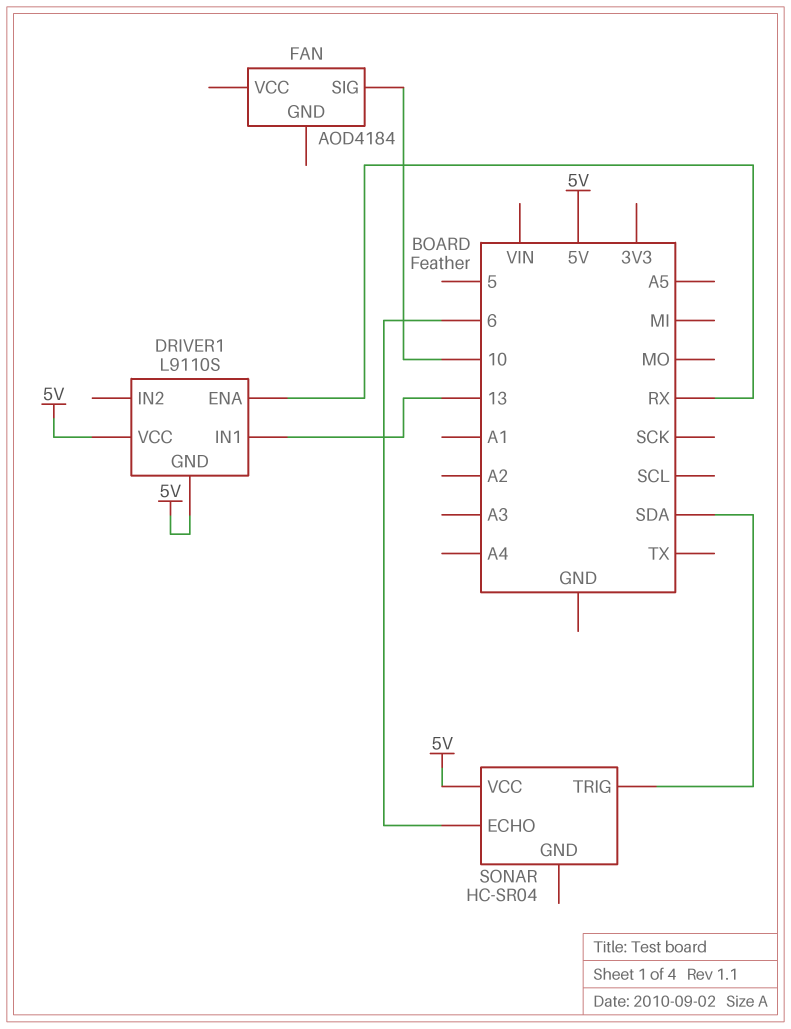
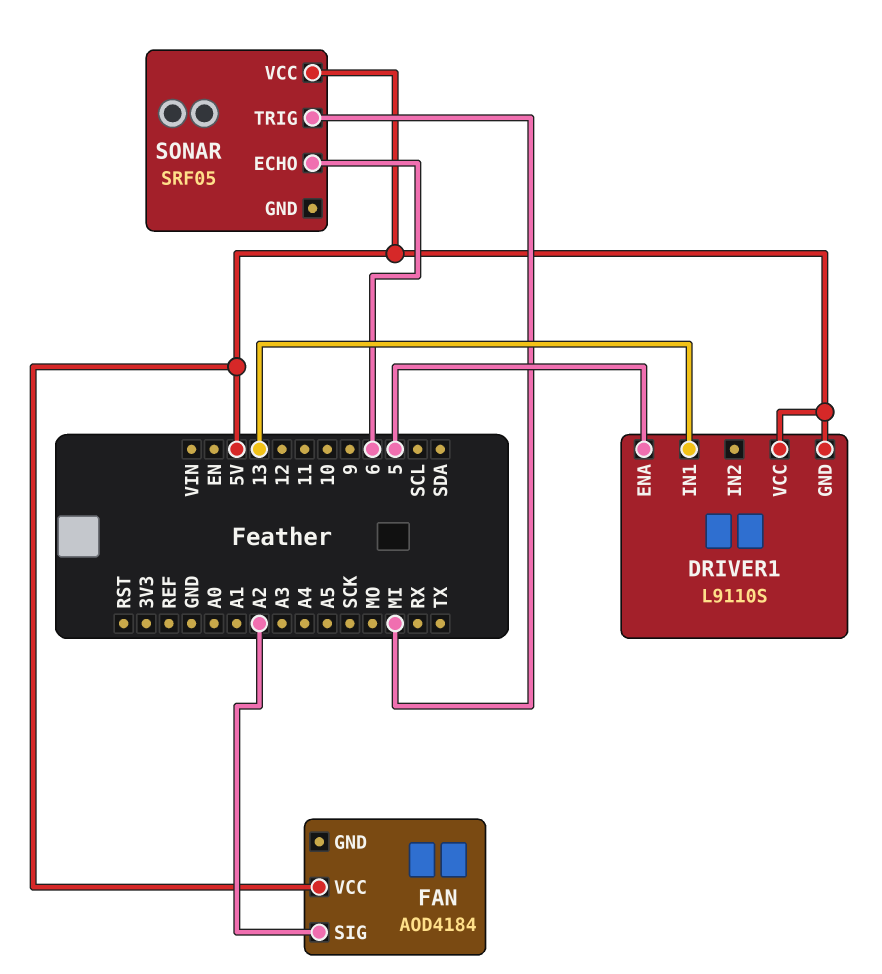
DRIVER1 pin ENA: RX -> 5
FAN pin SIG: 10 -> A2
FAN pin VCC: none -> 5V
SONAR: HC-SR04 -> SRF05
SONAR pin TRIG: SDA -> MI

